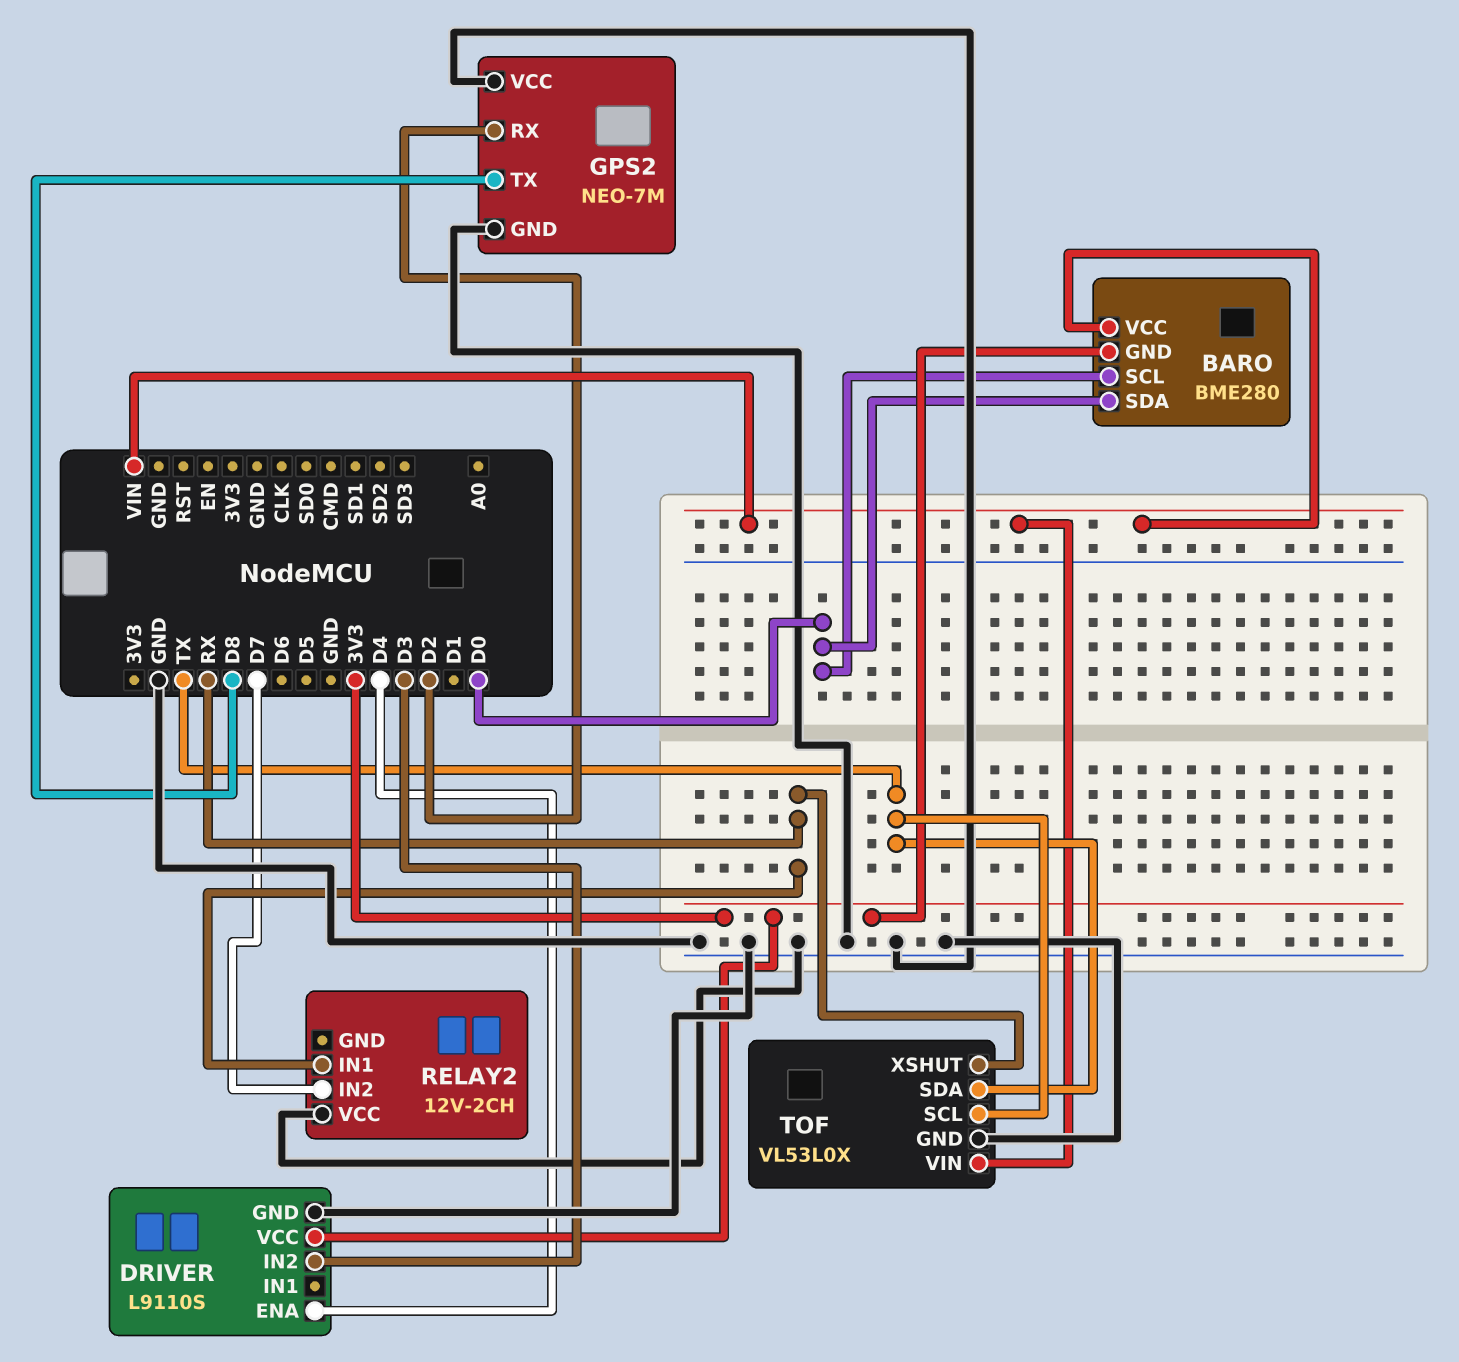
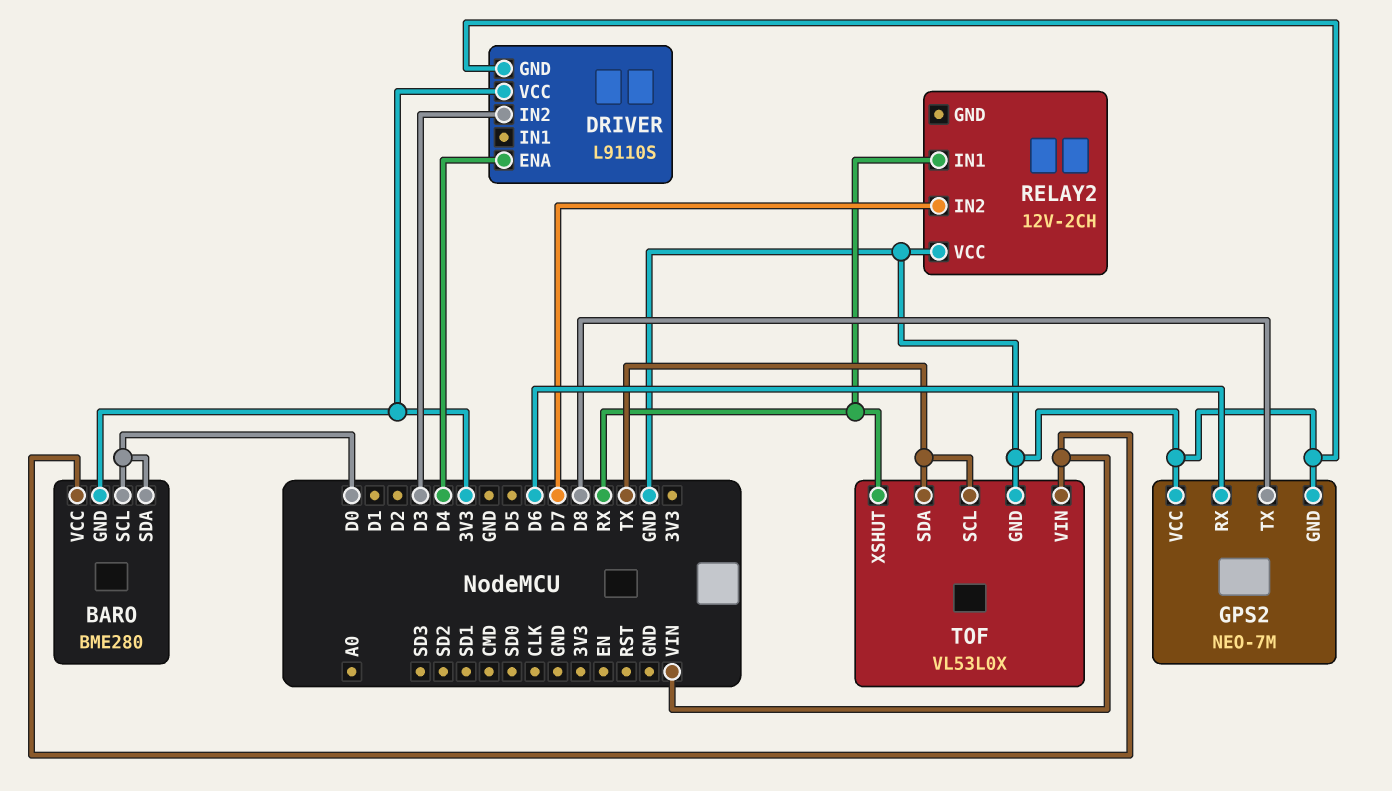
GPS2 pin RX: D2 -> D6

